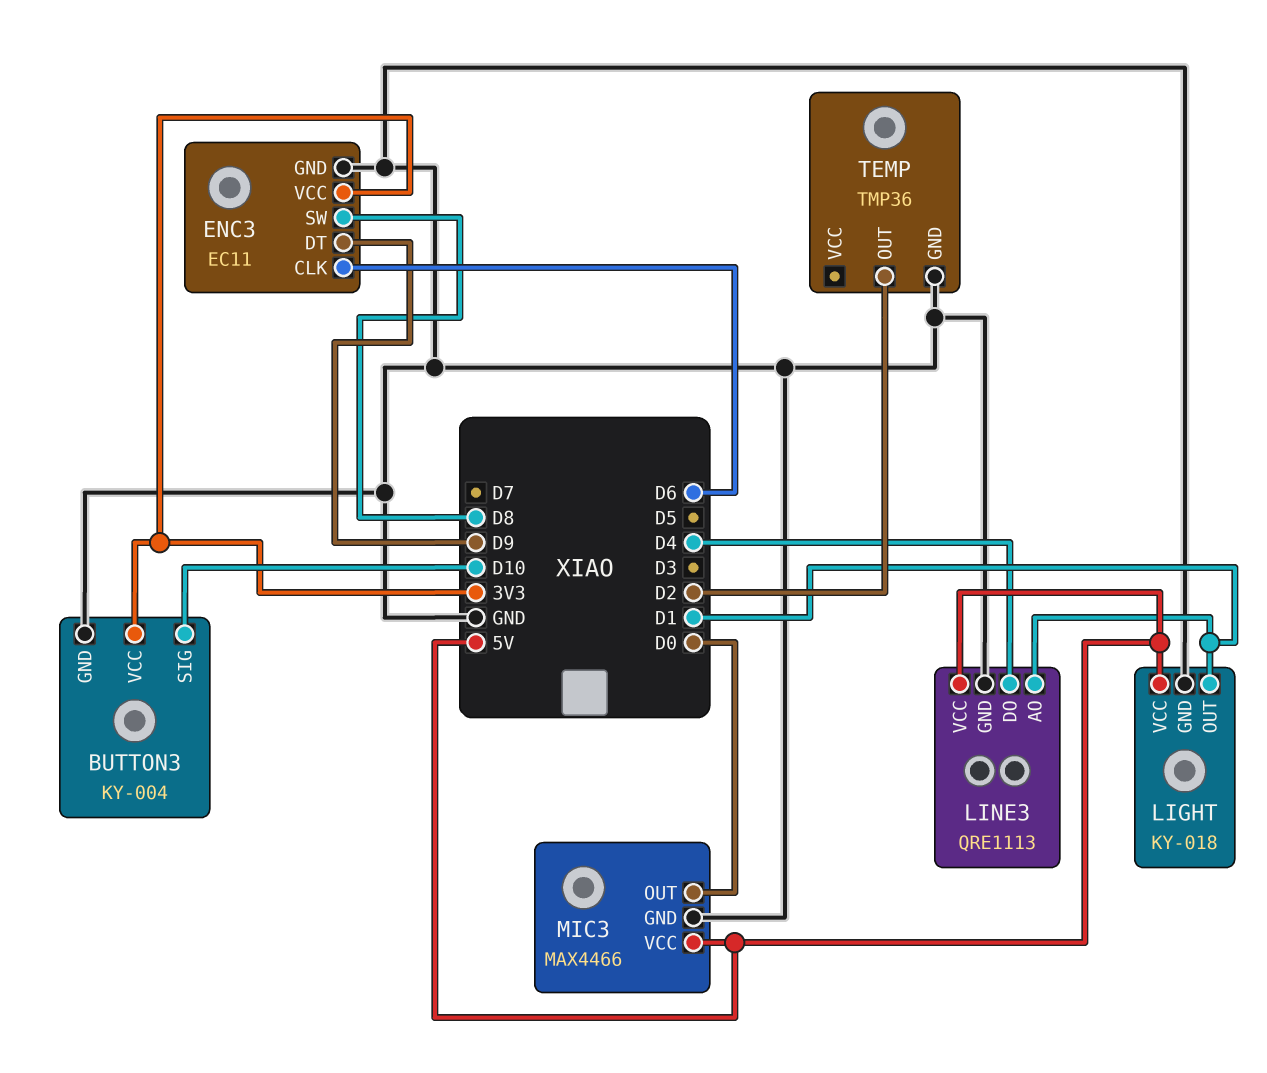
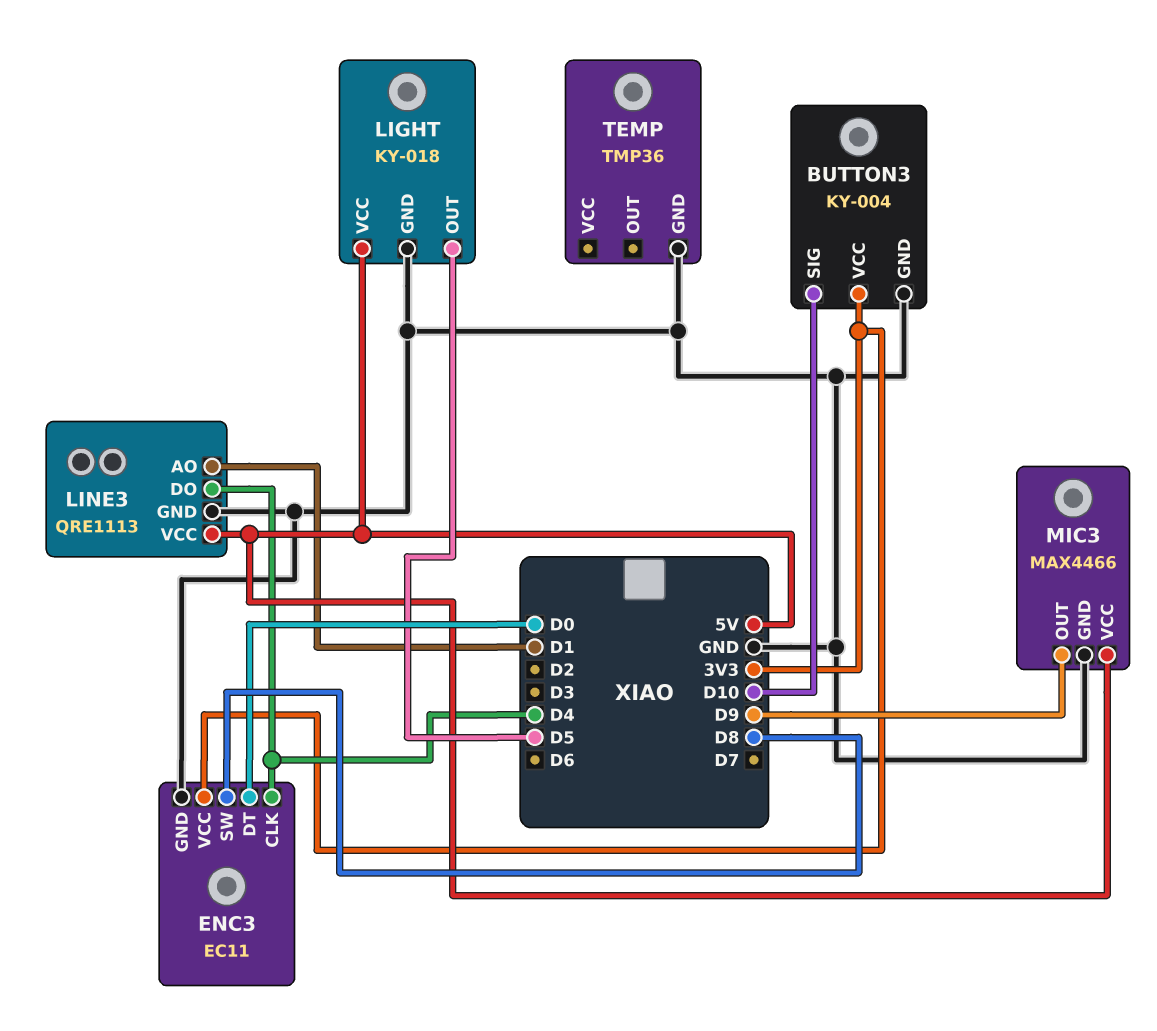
ENC3 pin CLK: D6 -> D4
ENC3 pin DT: D9 -> D0
LIGHT pin OUT: D1 -> D5
MIC3 pin OUT: D0 -> D9
TEMP pin OUT: D2 -> none

